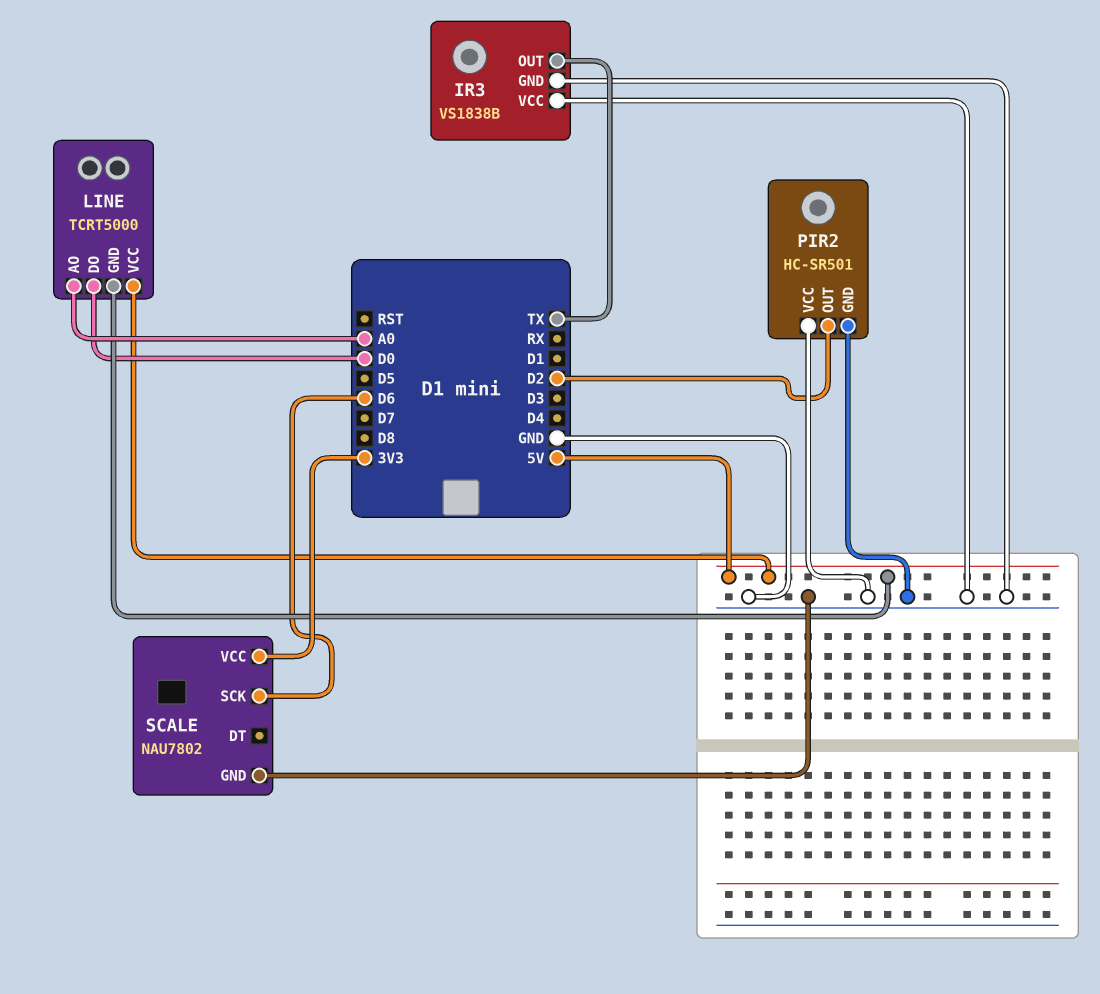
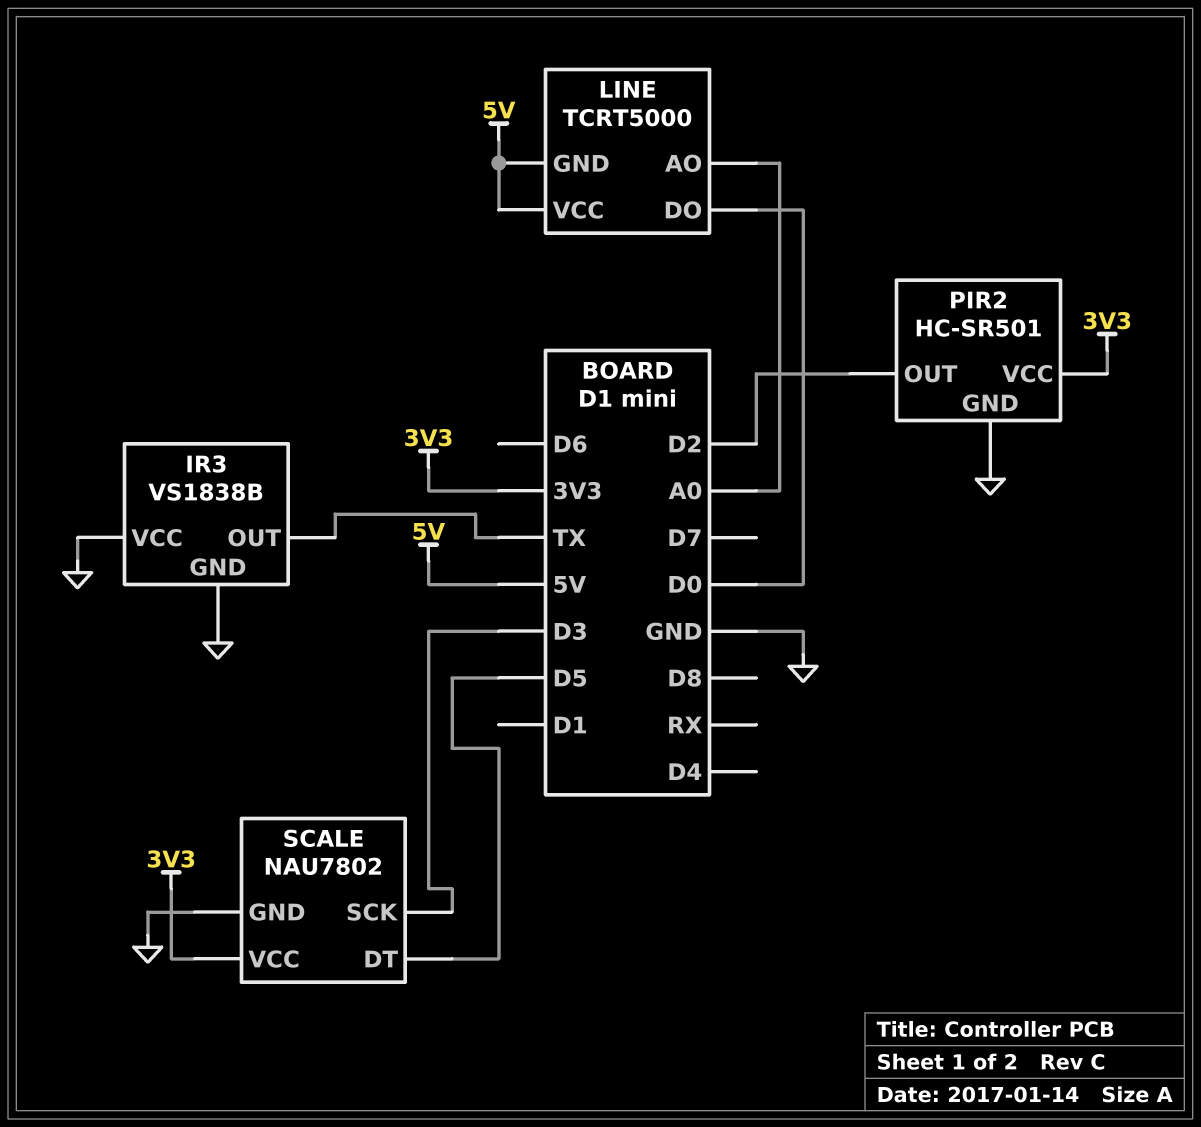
PIR2 pin VCC: GND -> 3V3
SCALE pin DT: none -> D5
SCALE pin SCK: D6 -> D3

